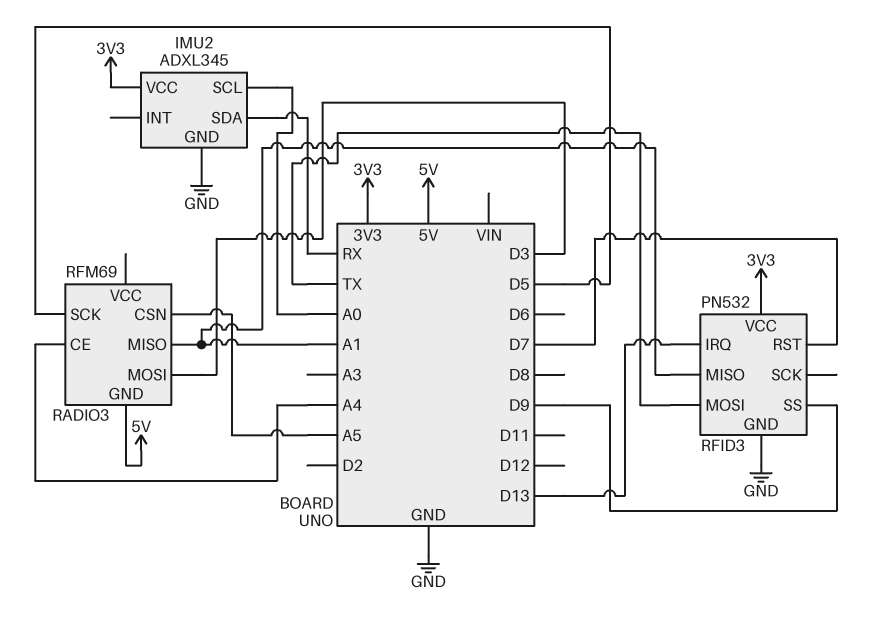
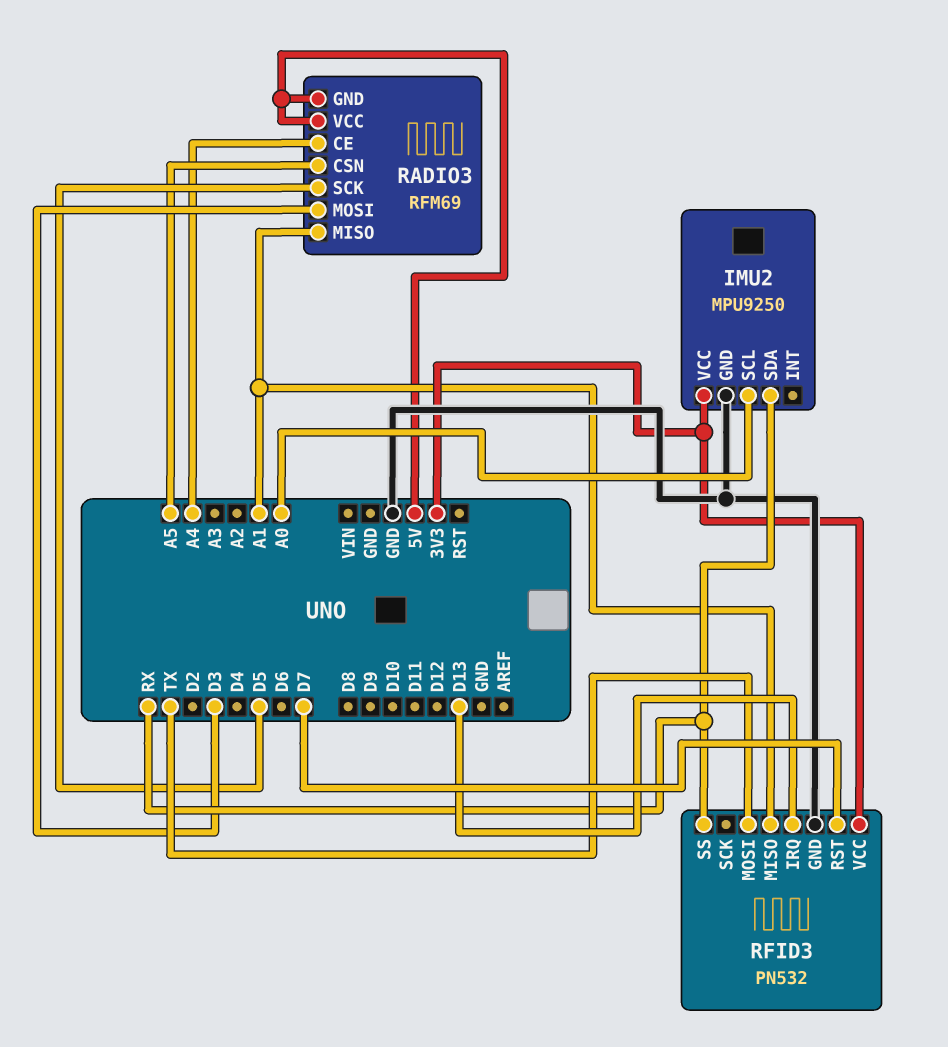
IMU2: ADXL345 -> MPU9250
RADIO3 pin VCC: none -> 5V
RFID3 pin SS: D9 -> RX

